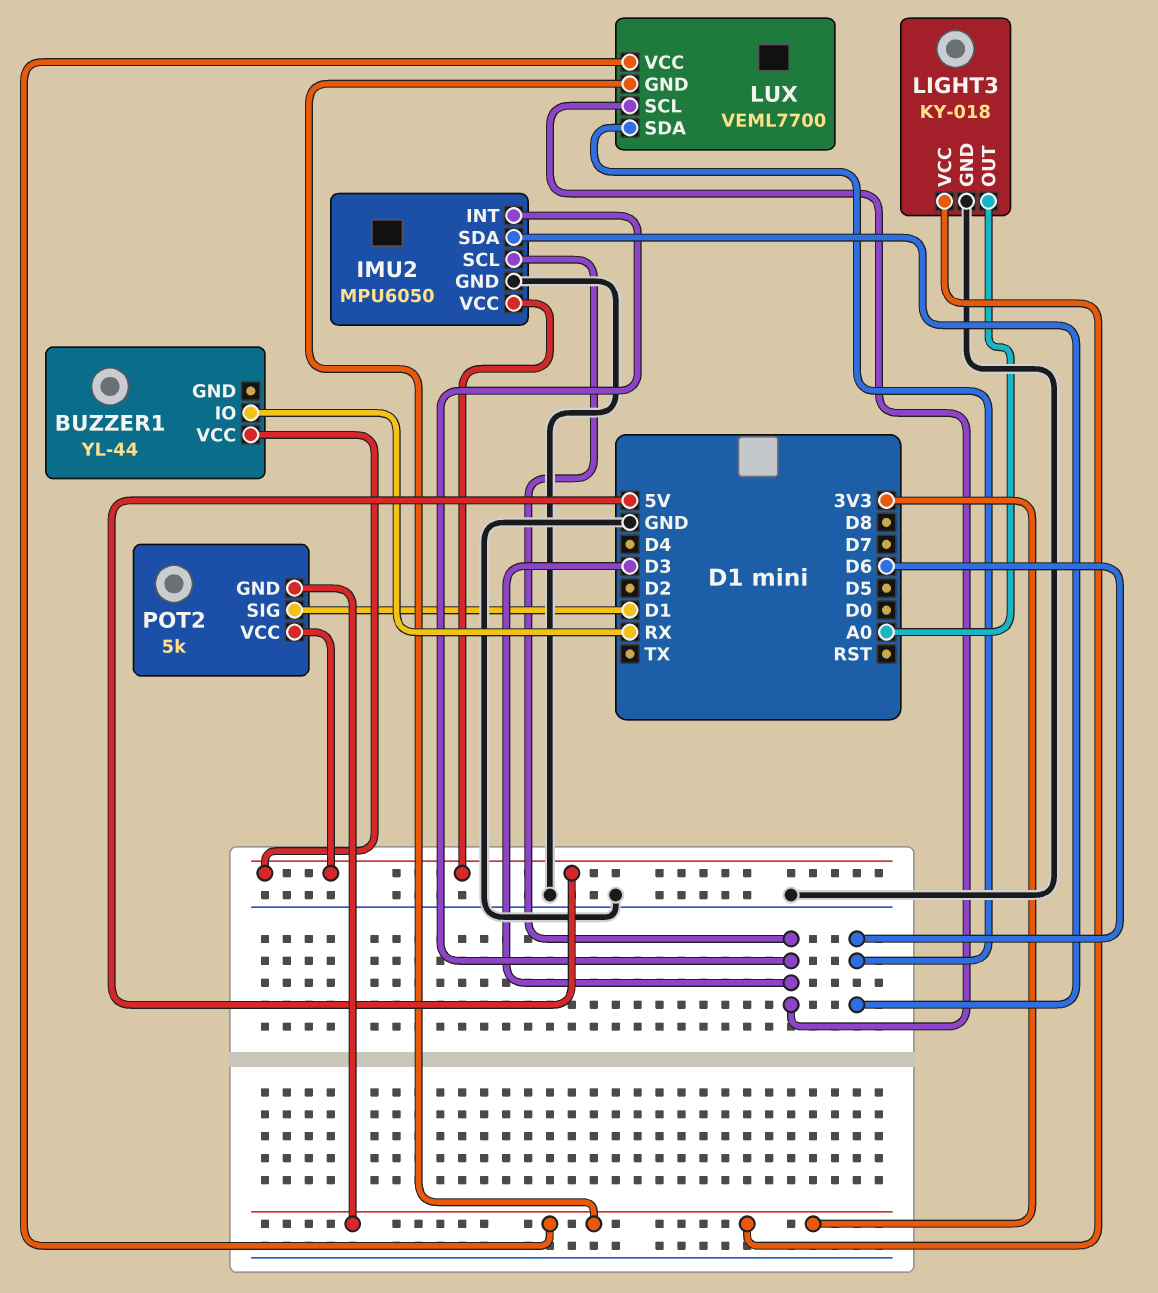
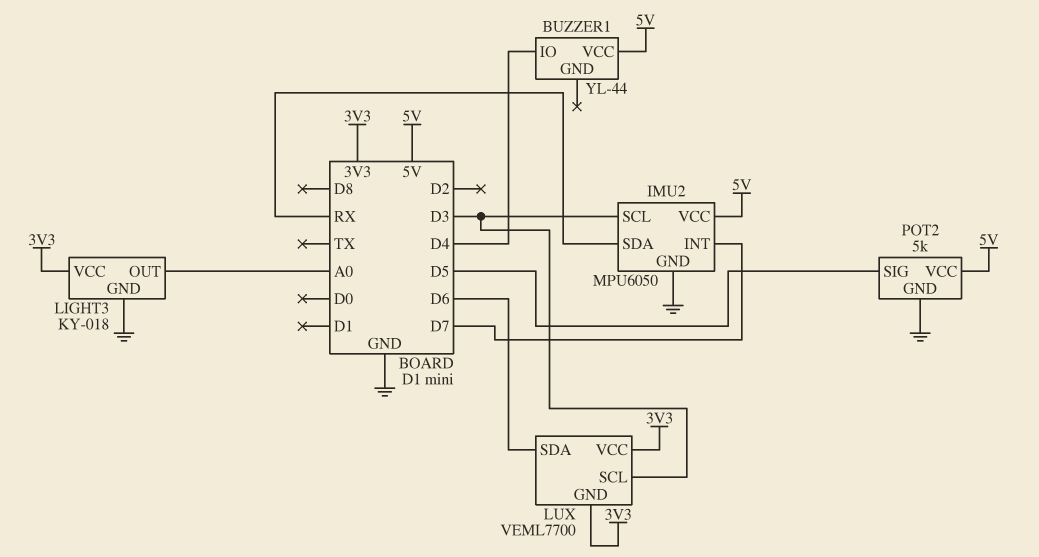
BUZZER1 pin IO: RX -> D4
IMU2 pin INT: D3 -> D7
IMU2 pin SDA: D6 -> RX
POT2 pin GND: 3V3 -> GND
POT2 pin SIG: D1 -> D5

